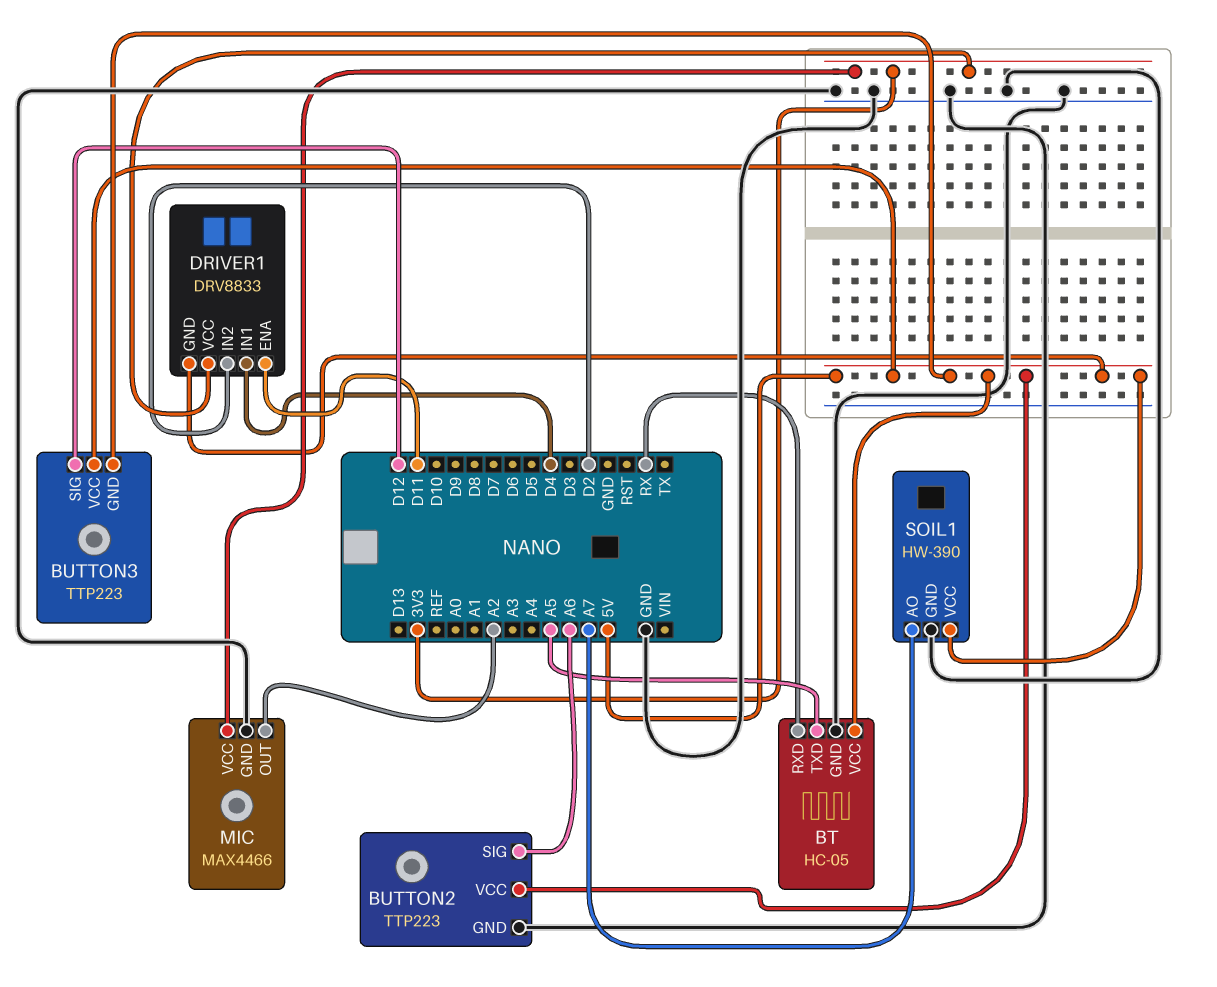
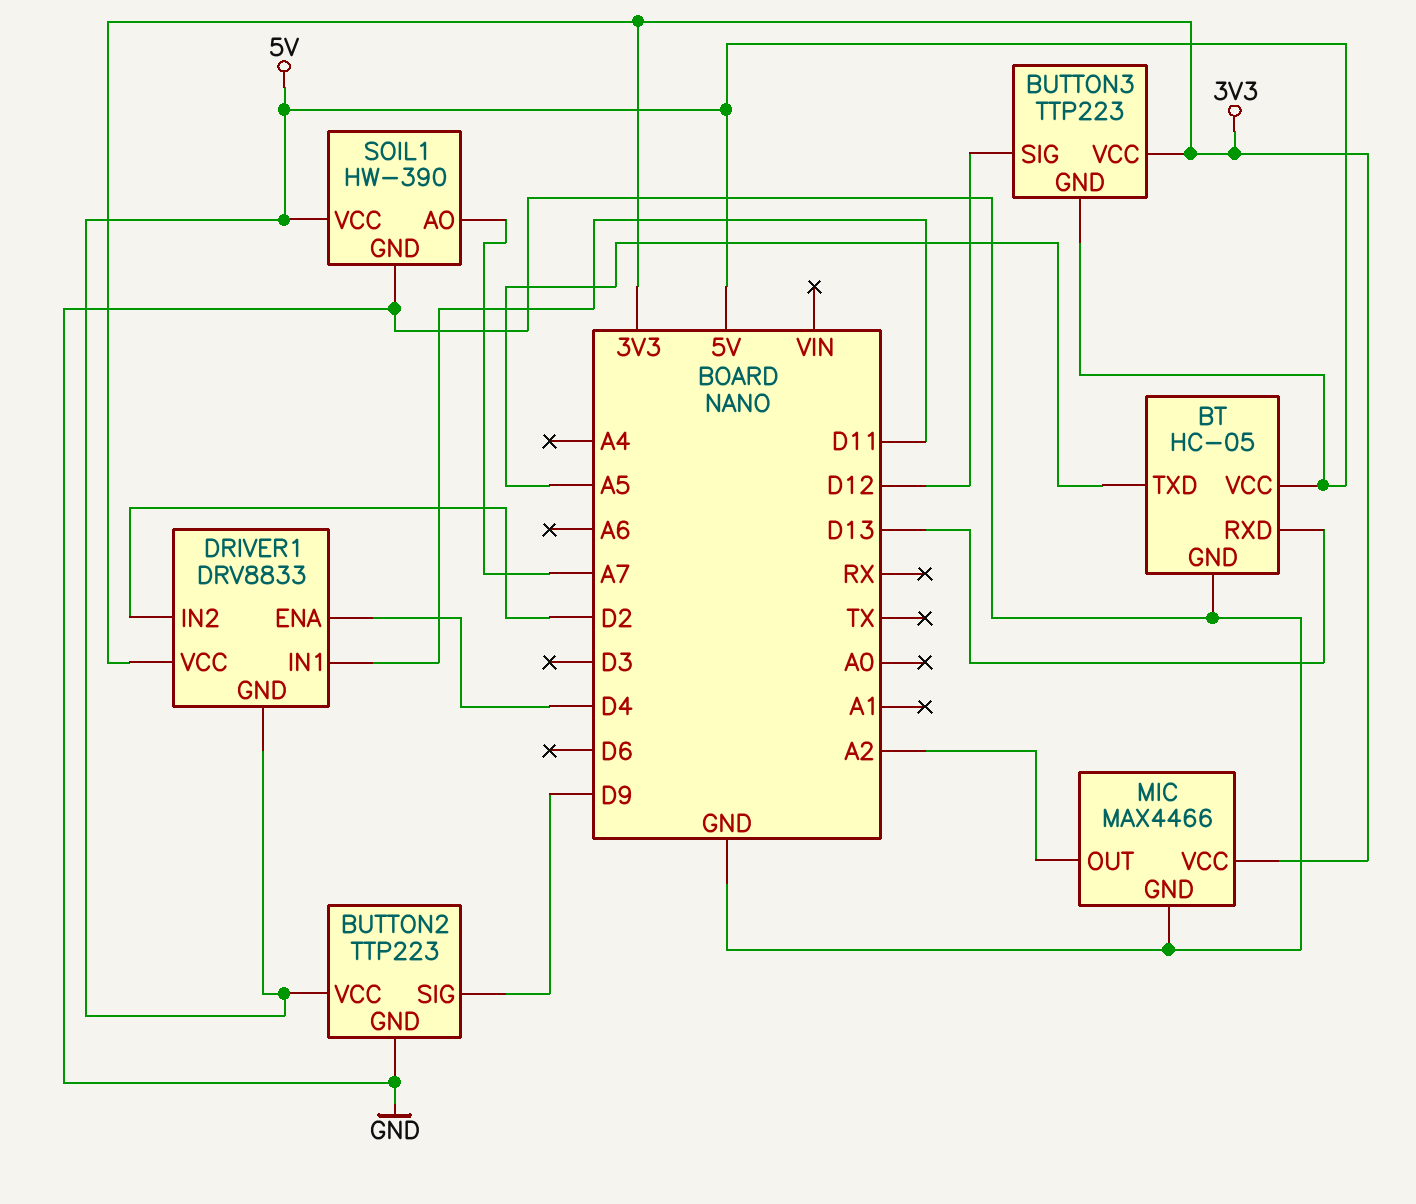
BT pin RXD: RX -> D13
BUTTON2 pin SIG: A6 -> D9
BUTTON3 pin VCC: 5V -> 3V3
DRIVER1 pin ENA: D11 -> D4
DRIVER1 pin IN1: D4 -> D11

